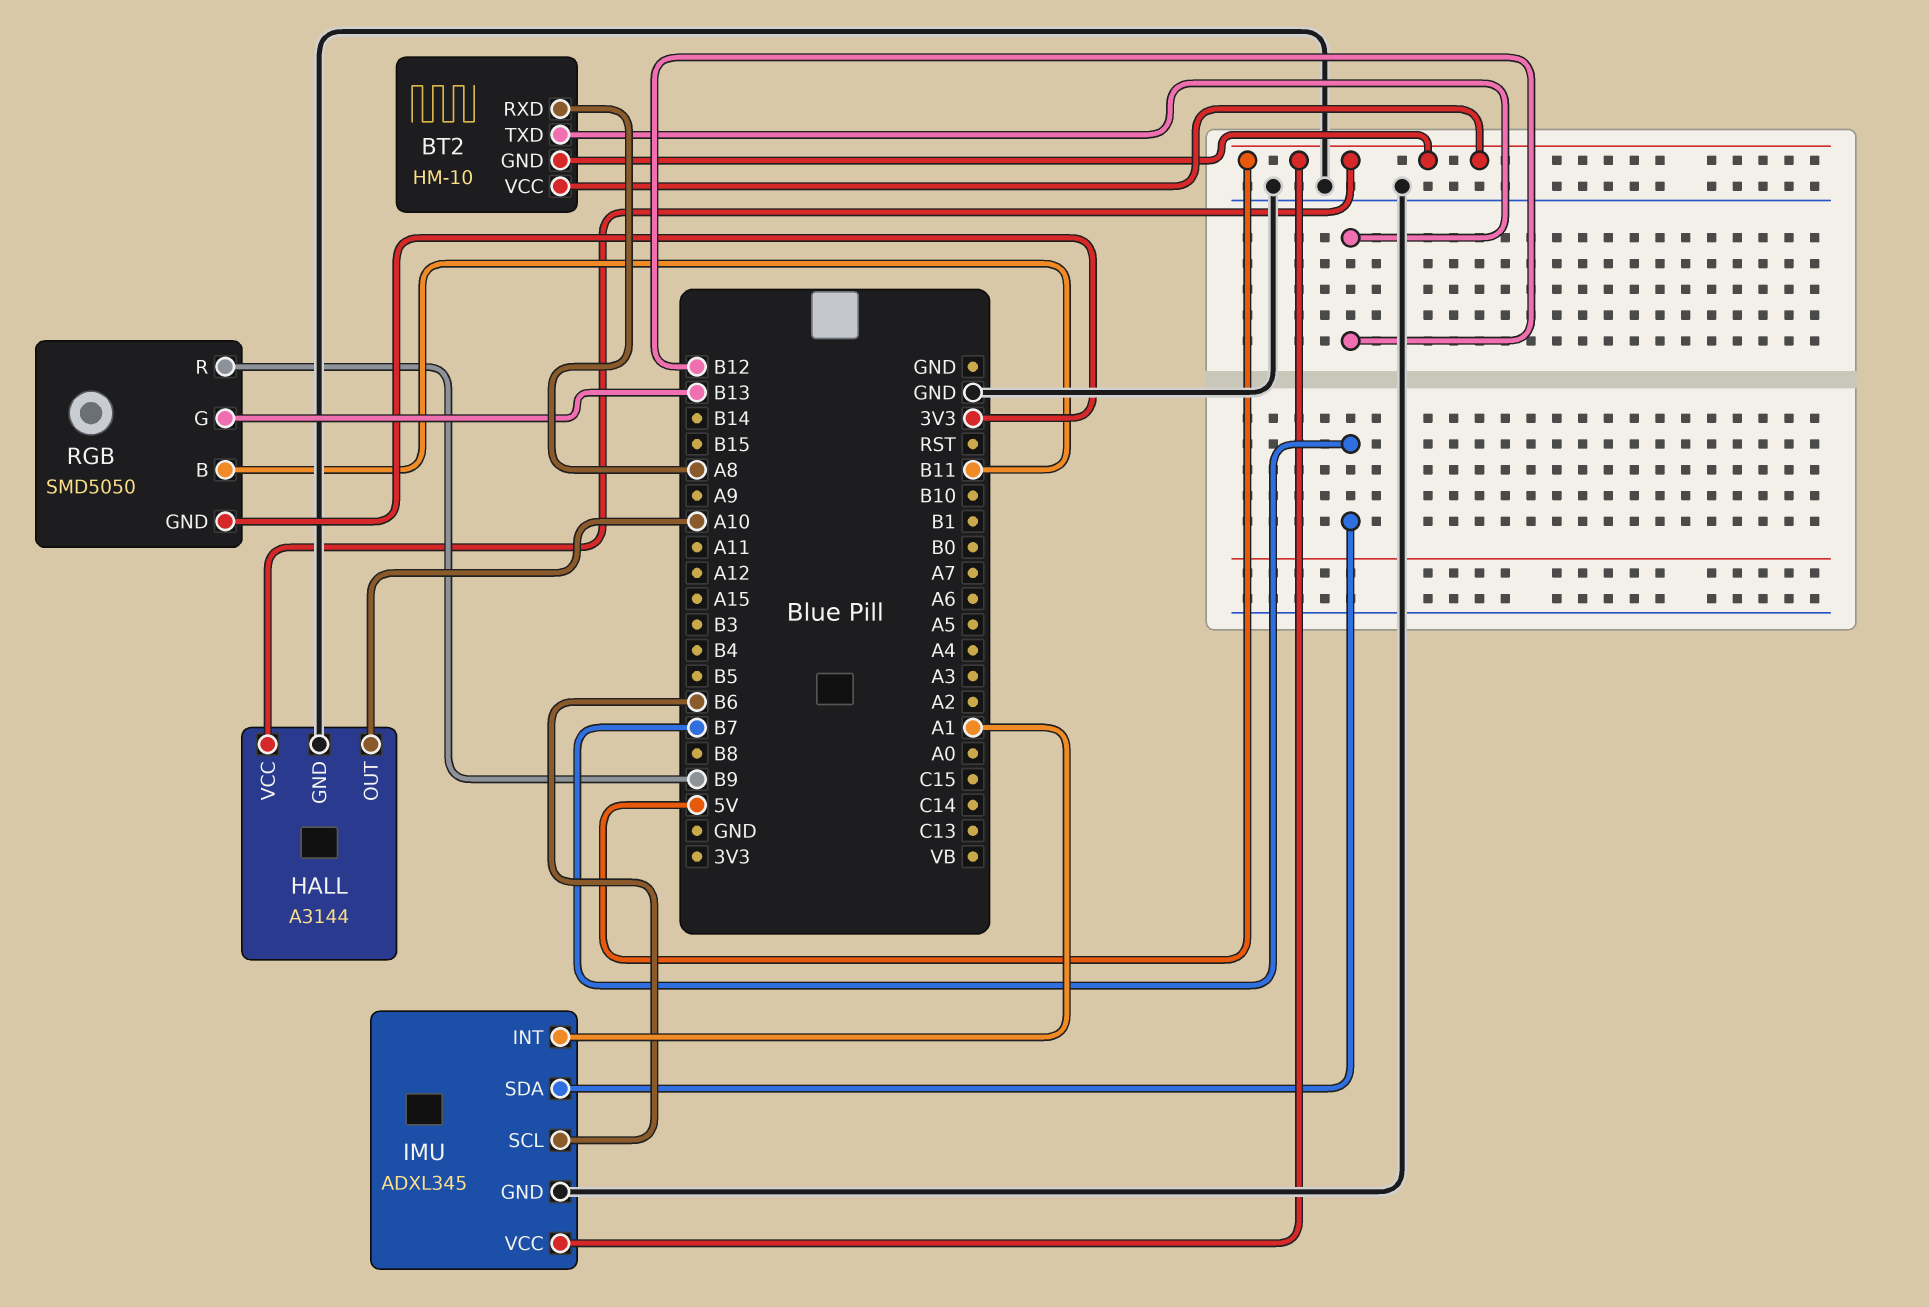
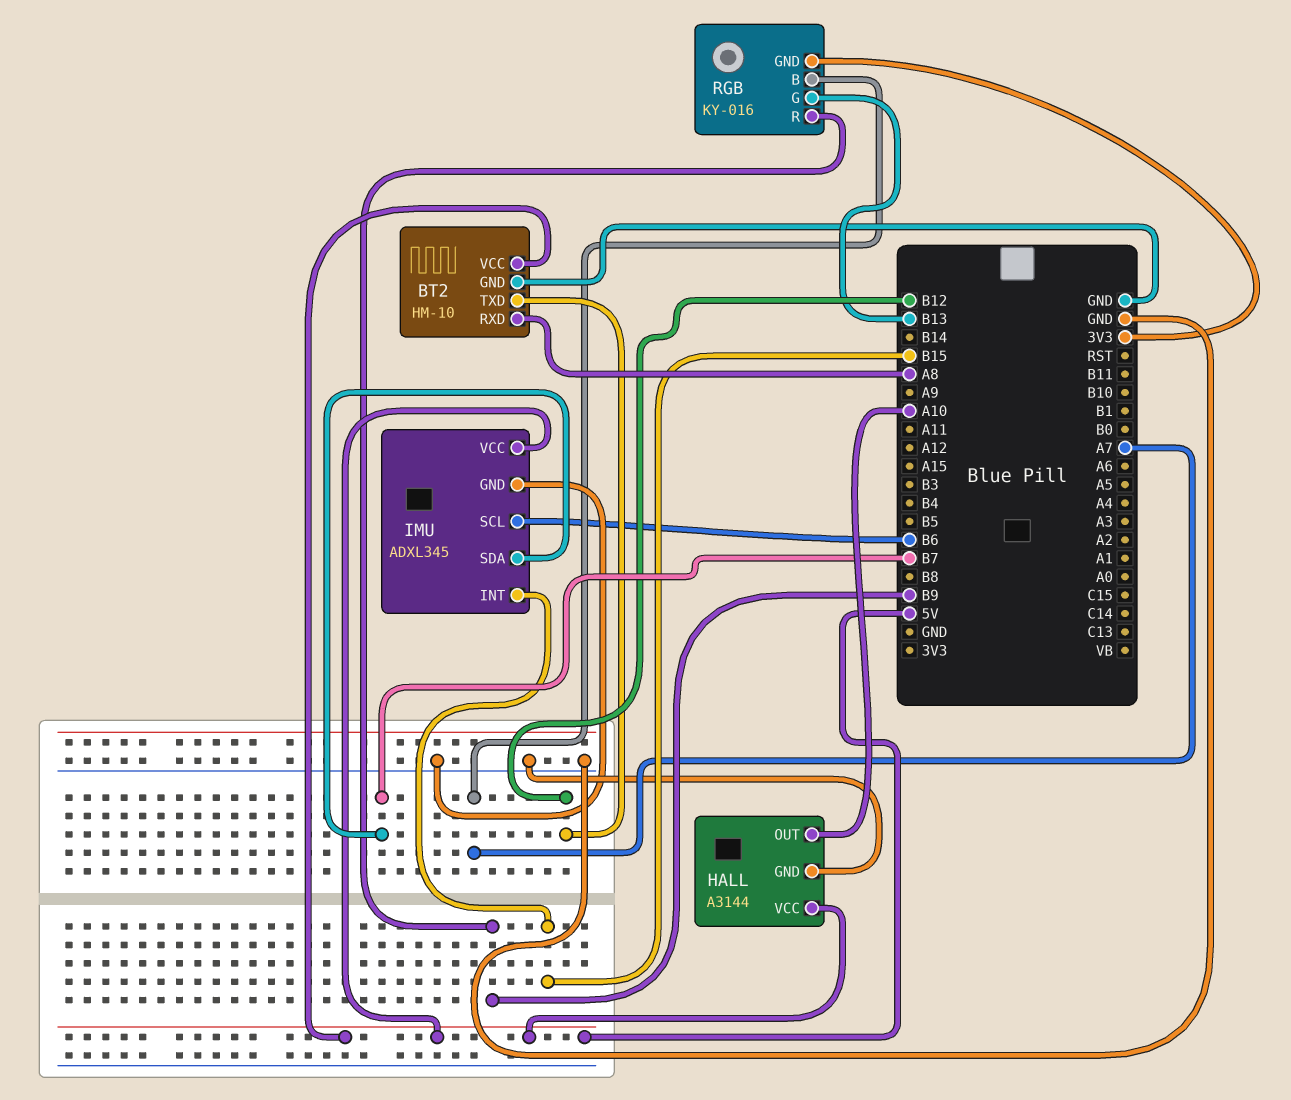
BT2 pin GND: 5V -> GND
IMU pin INT: A1 -> B15
RGB: SMD5050 -> KY-016
RGB pin B: B11 -> A7

